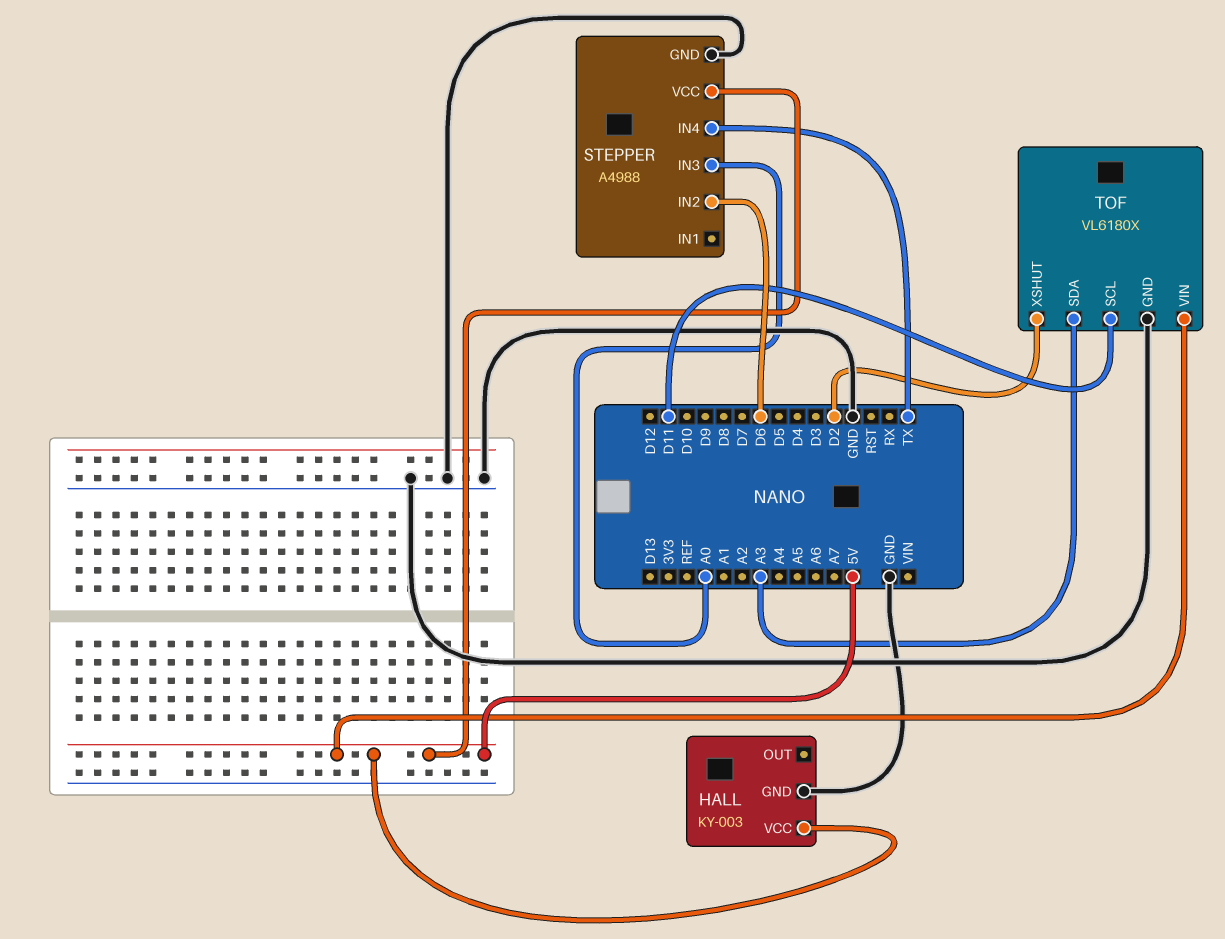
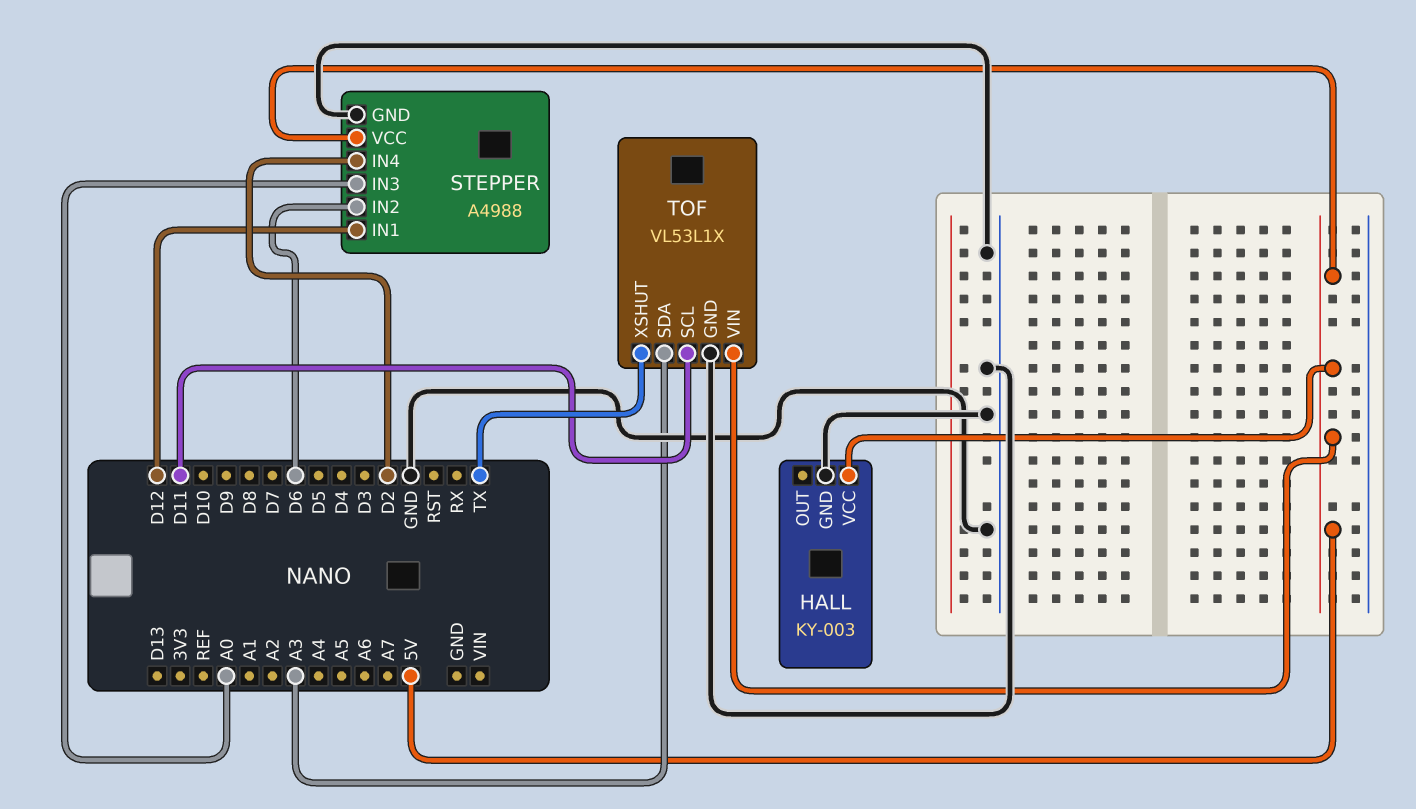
STEPPER pin IN1: none -> D12
STEPPER pin IN4: TX -> D2
TOF: VL6180X -> VL53L1X
TOF pin XSHUT: D2 -> TX

